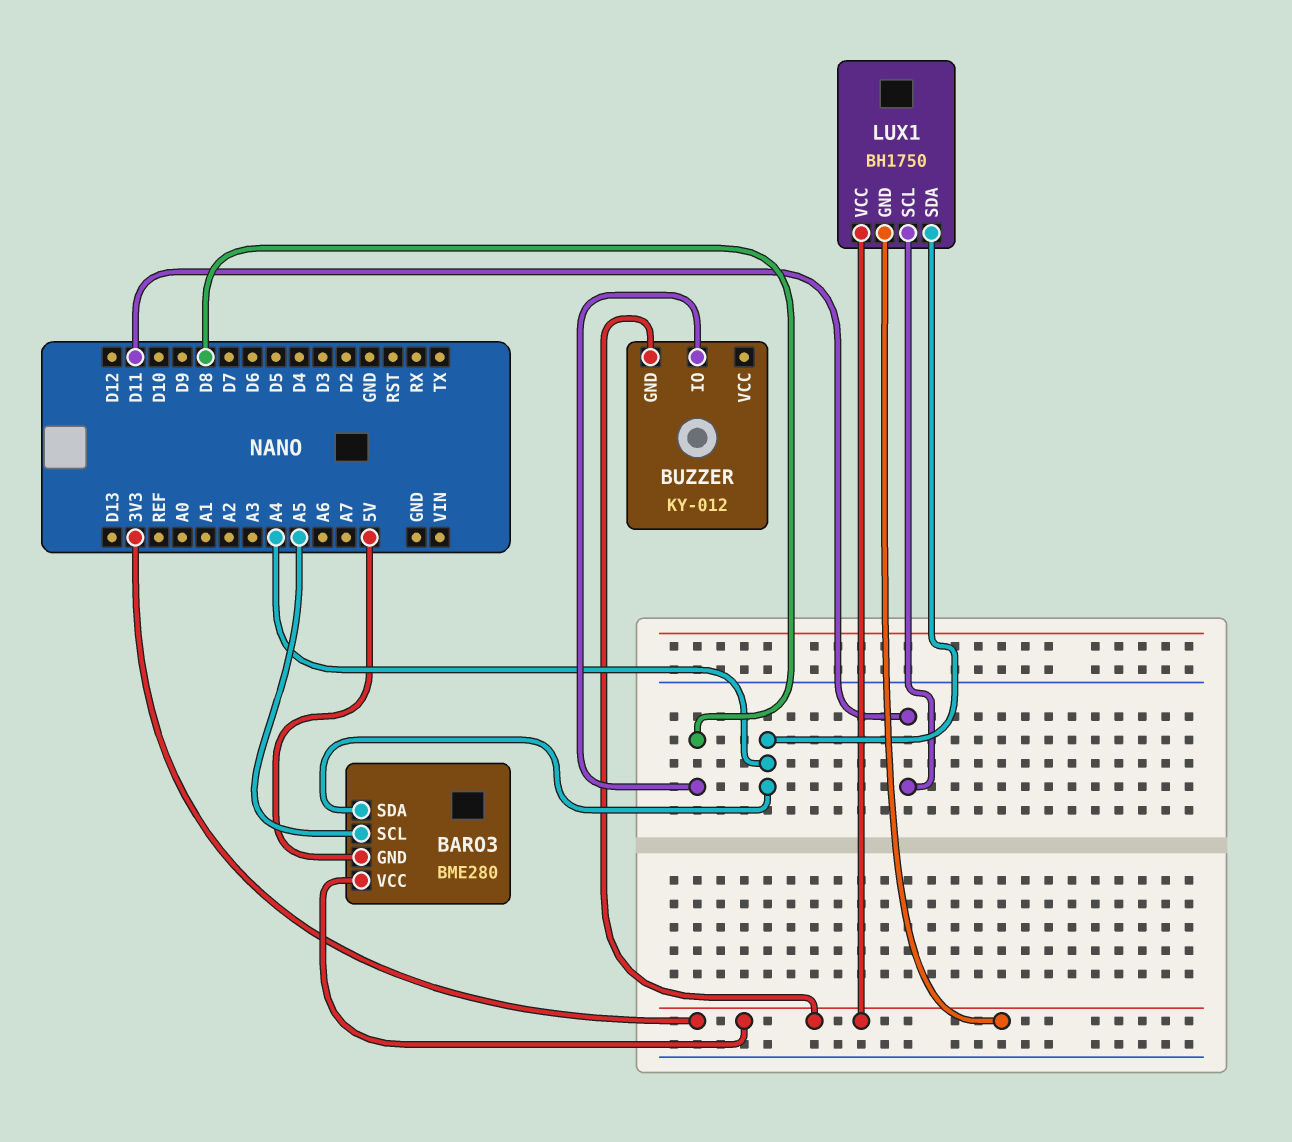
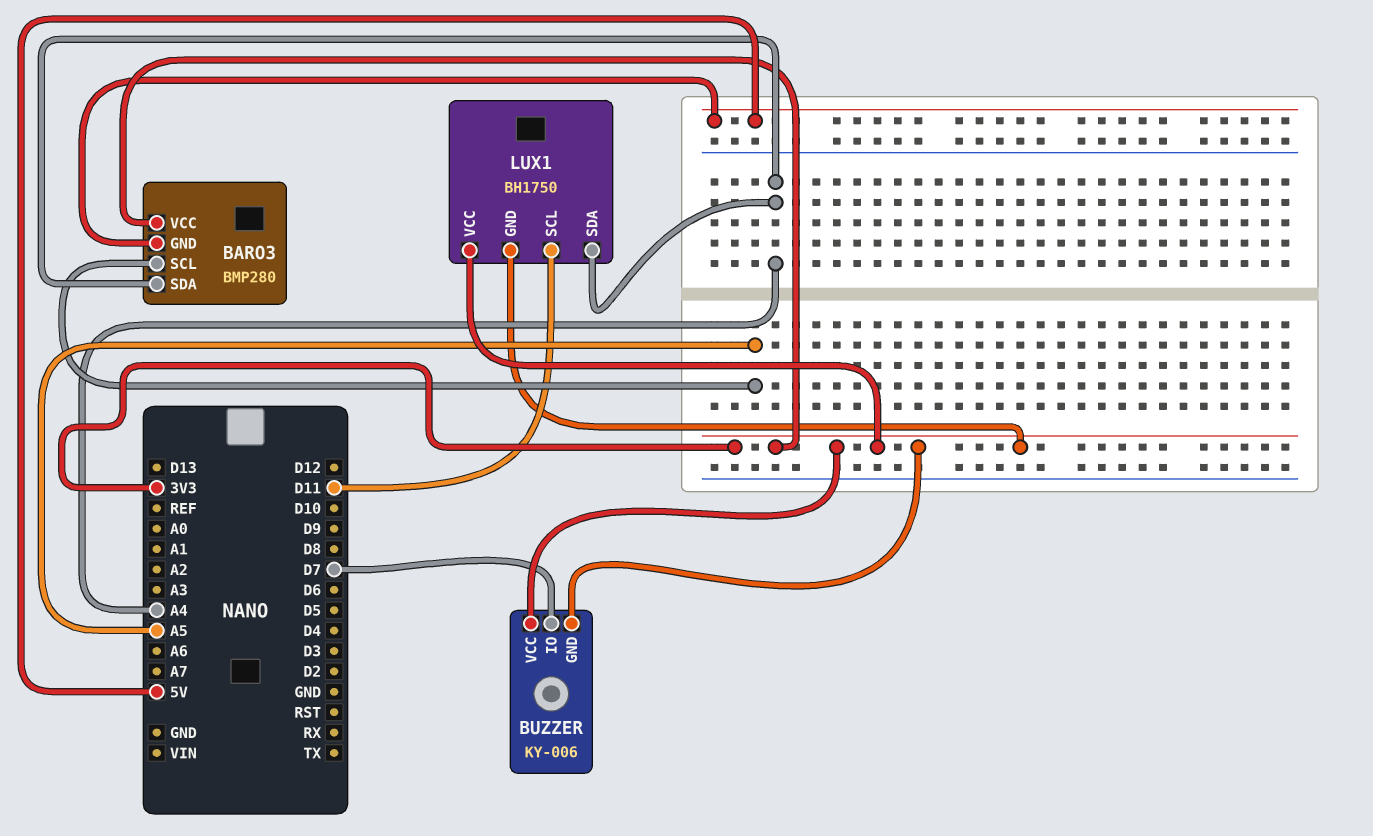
BARO3: BME280 -> BMP280
BUZZER: KY-012 -> KY-006
BUZZER pin IO: D8 -> D7
BUZZER pin VCC: none -> 3V3

